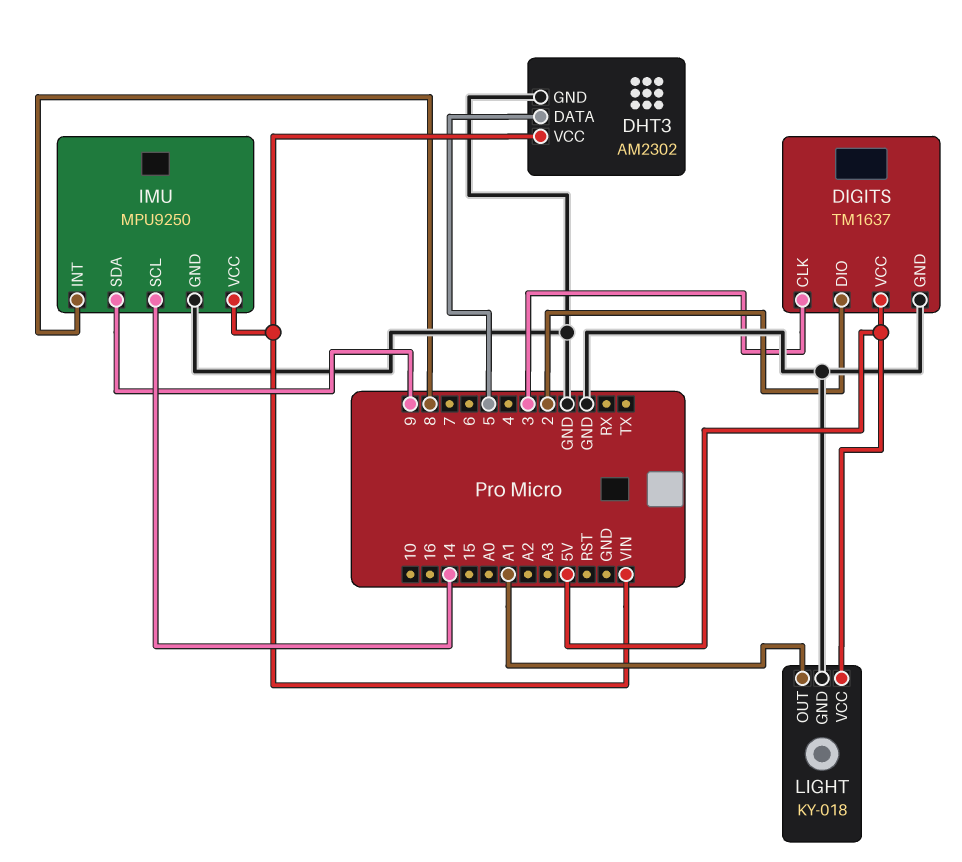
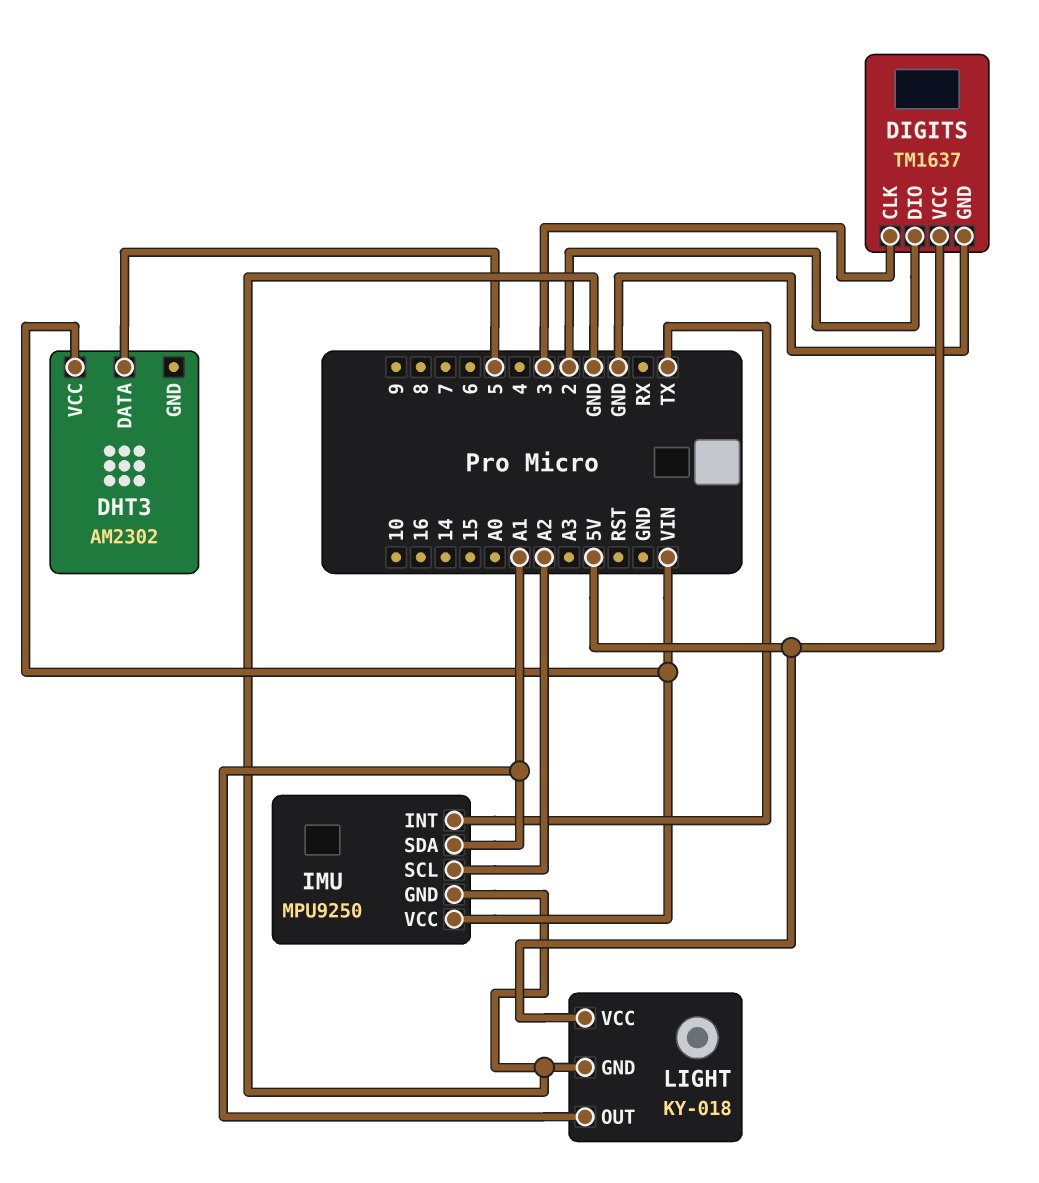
DHT3 pin GND: GND -> none
IMU pin INT: 8 -> TX
IMU pin SCL: 14 -> A2
IMU pin SDA: 9 -> A1

